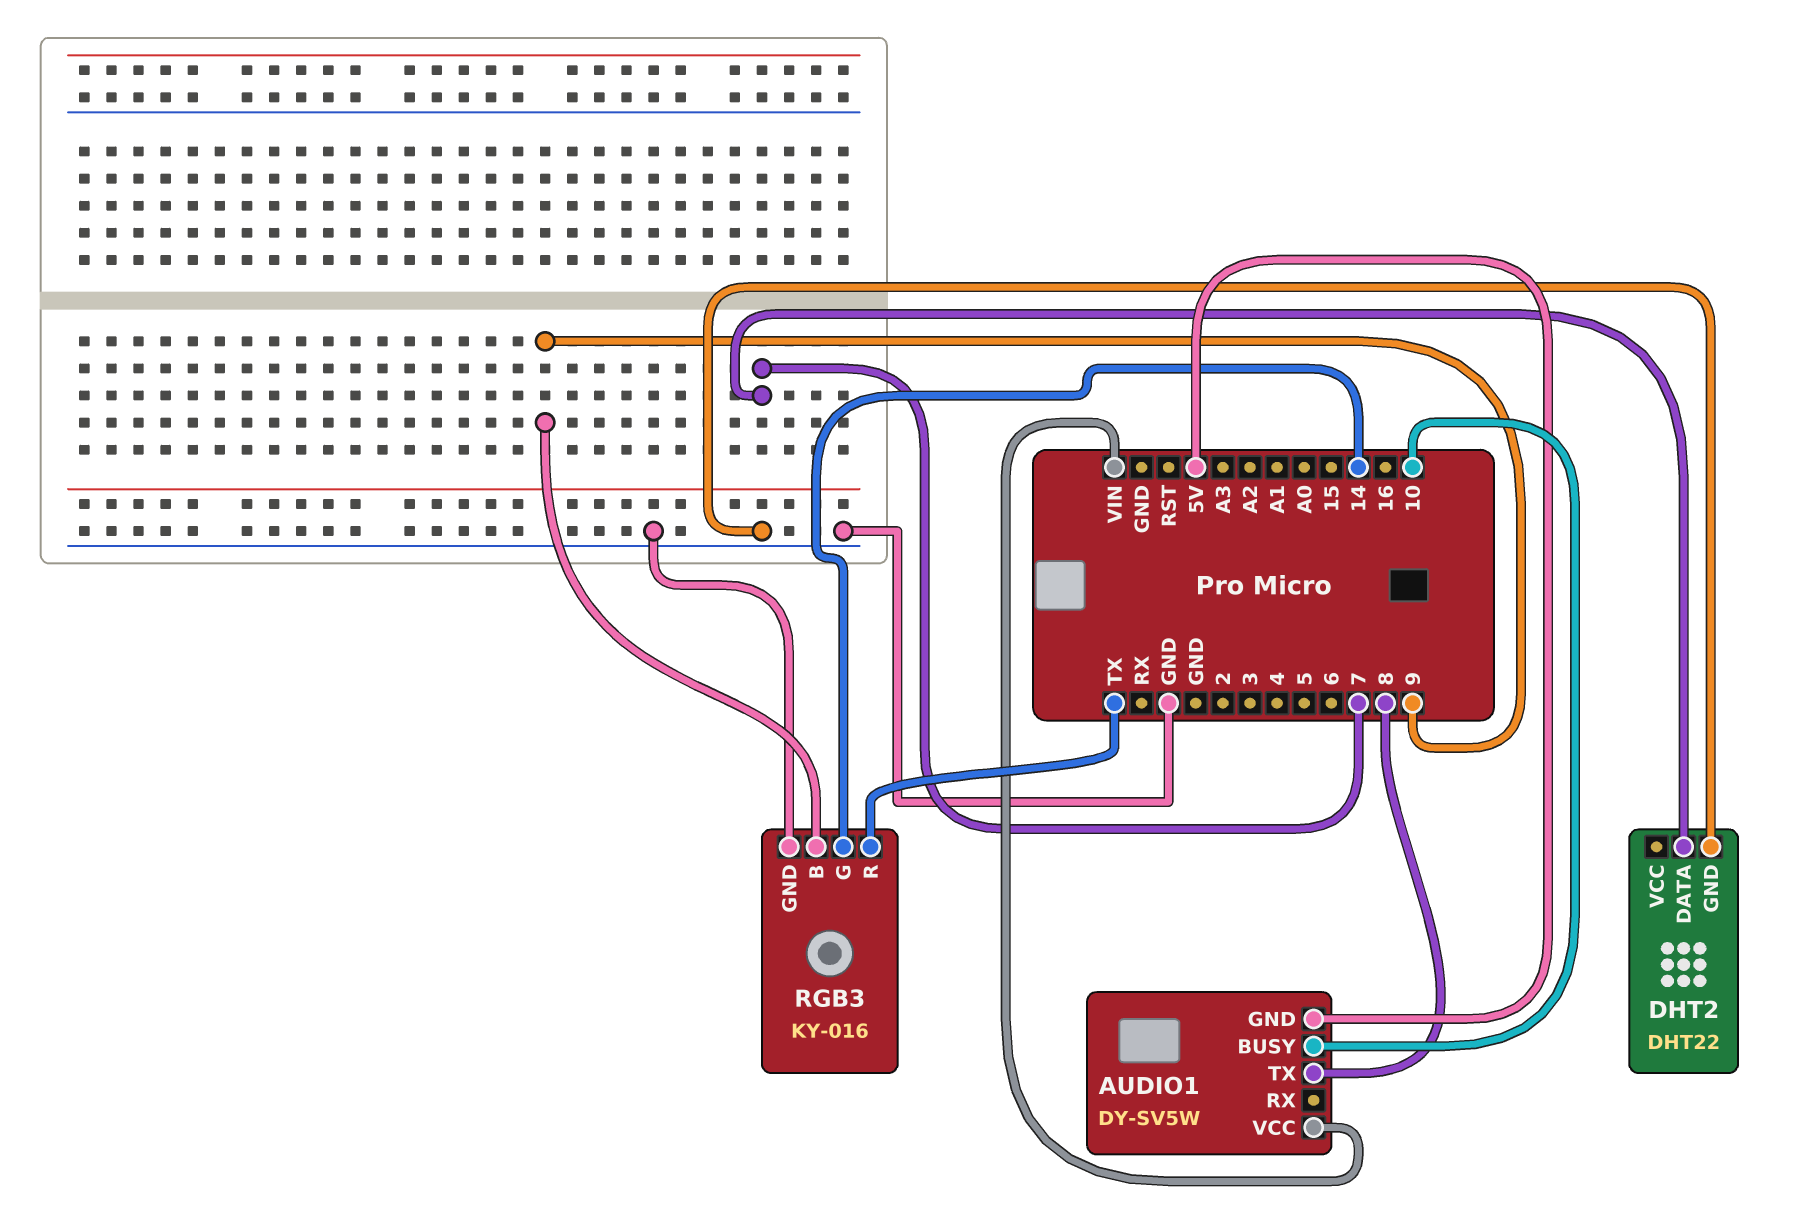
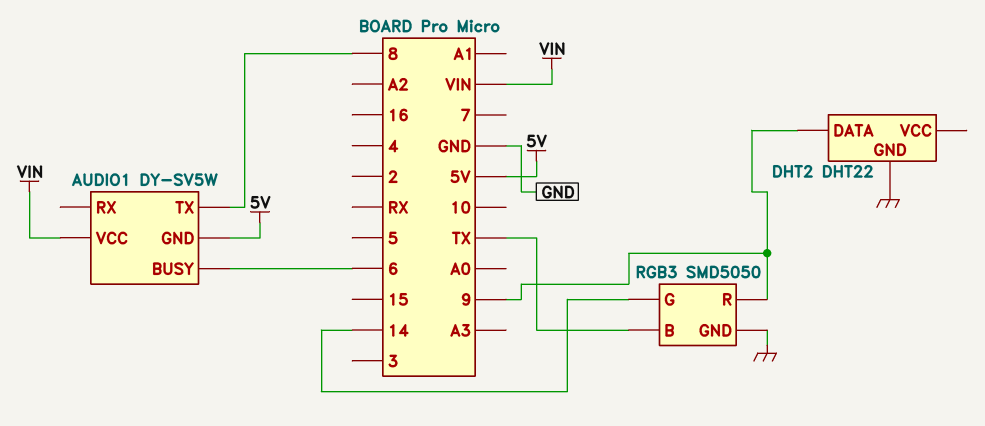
AUDIO1 pin BUSY: 10 -> 6
DHT2 pin DATA: 7 -> 9
RGB3: KY-016 -> SMD5050
RGB3 pin B: 9 -> TX
RGB3 pin R: TX -> 9

